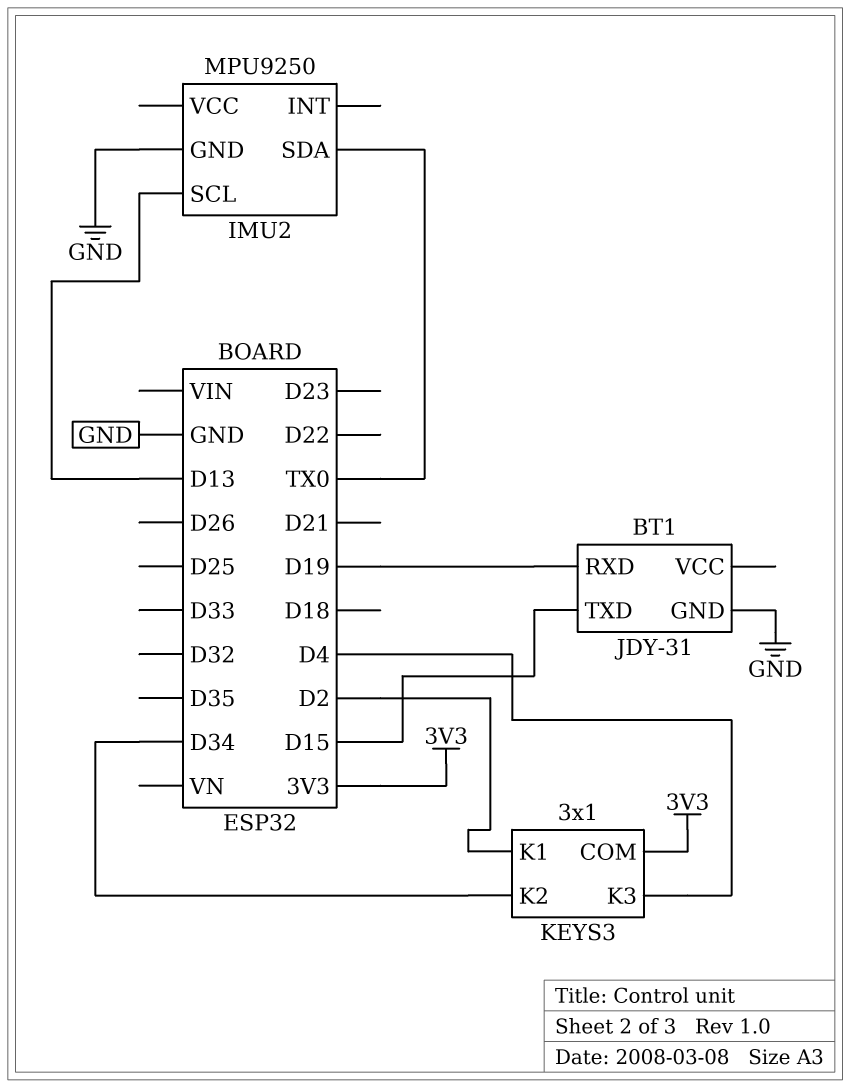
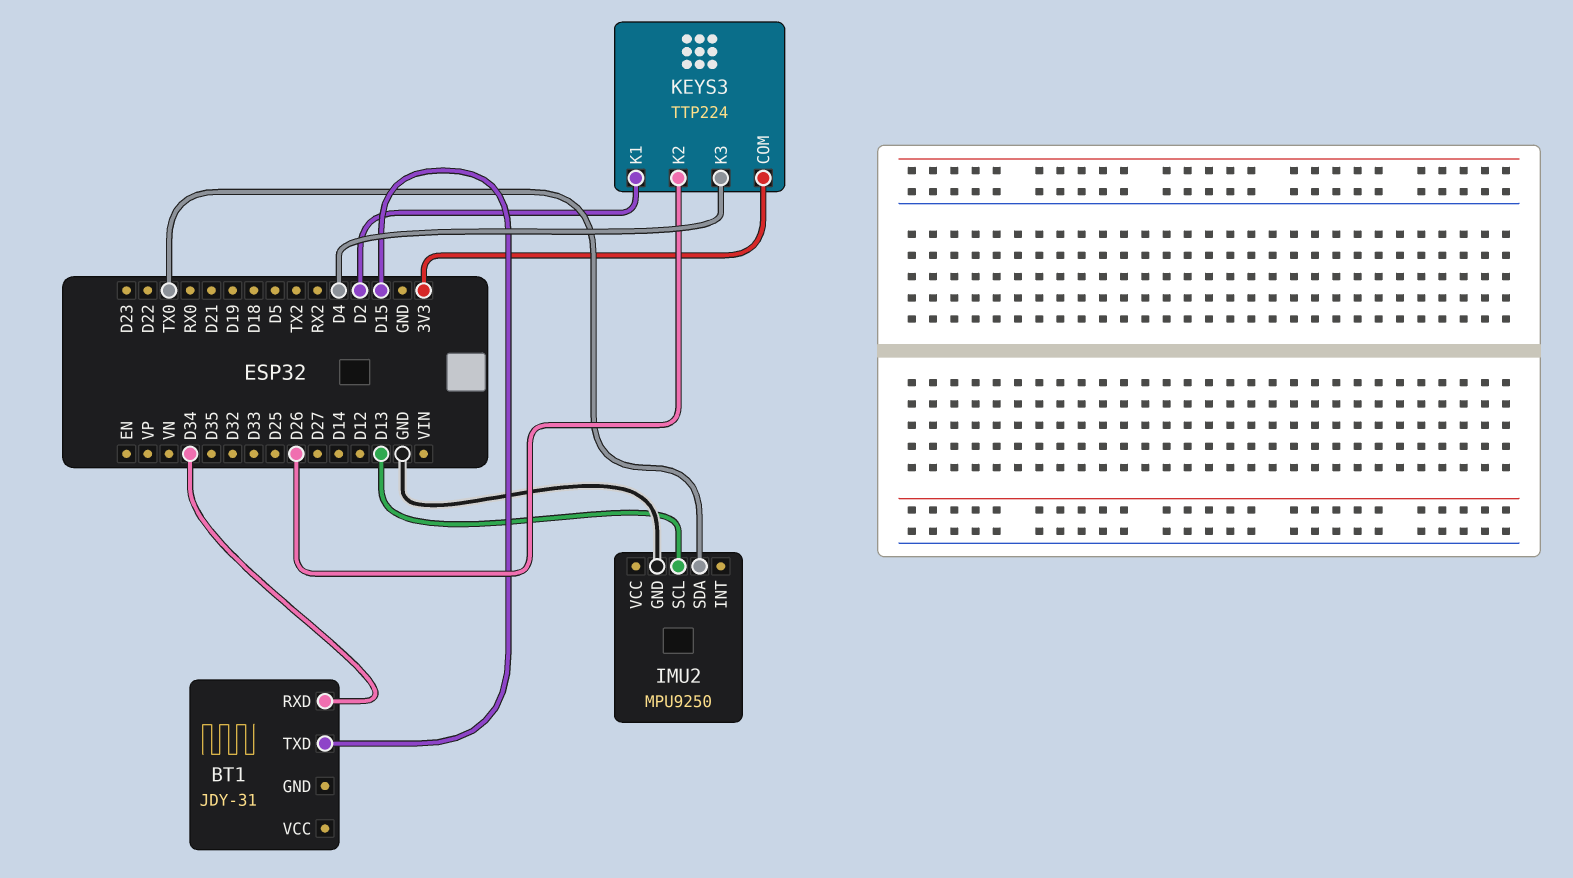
BT1 pin GND: GND -> none
BT1 pin RXD: D19 -> D34
KEYS3: 3x1 -> TTP224
KEYS3 pin K2: D34 -> D26

